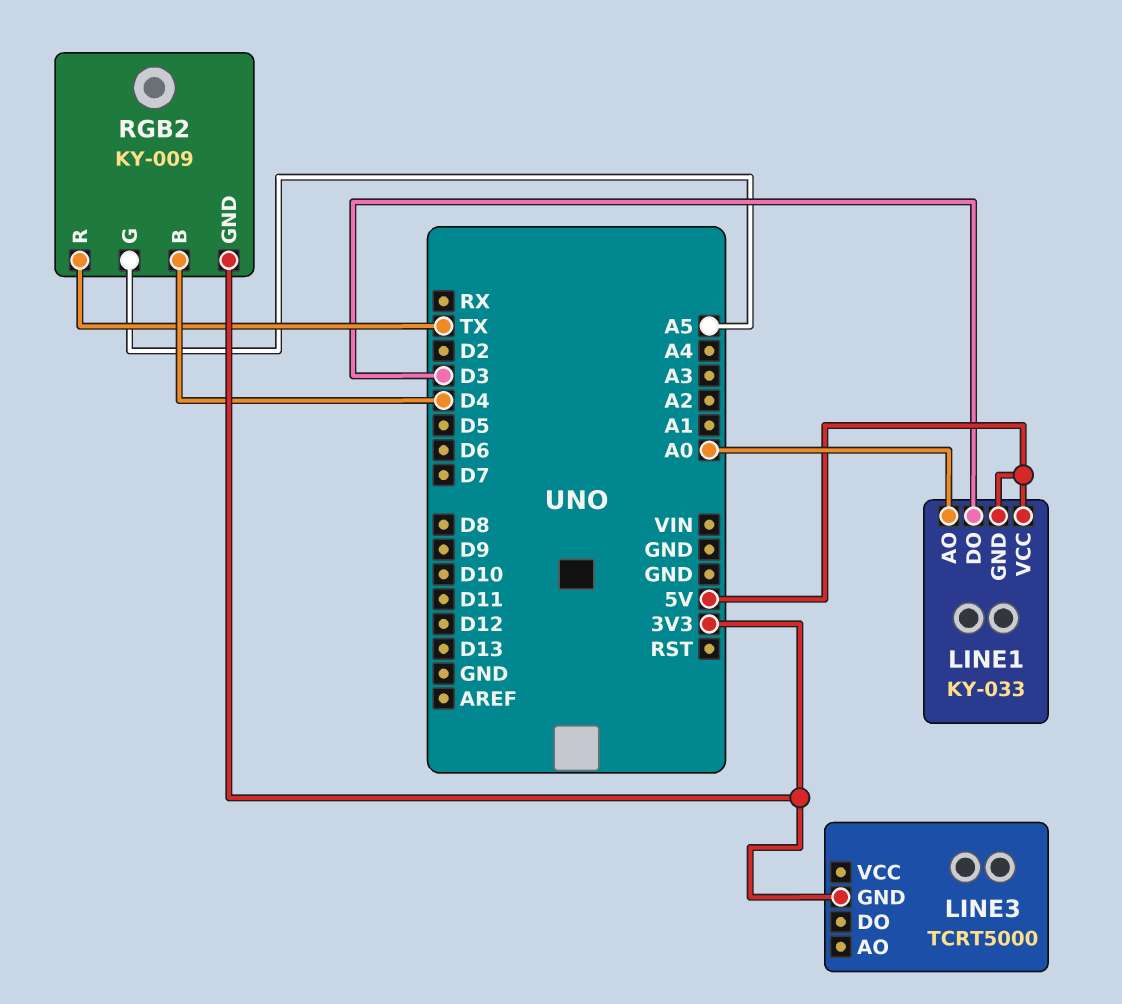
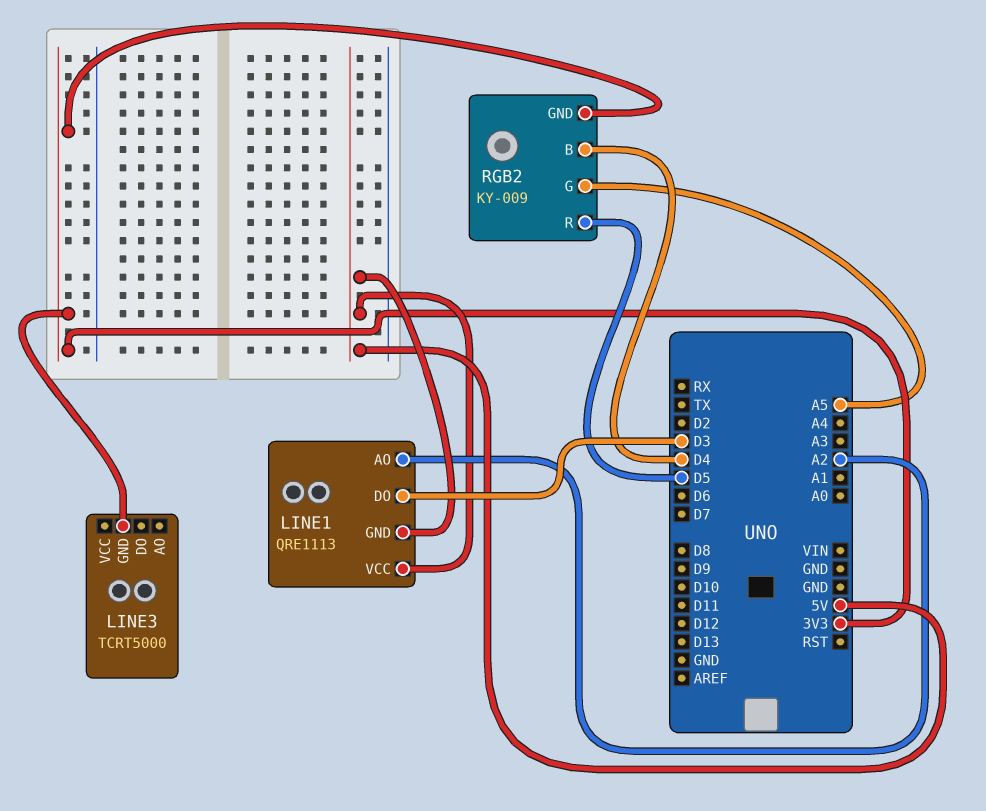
LINE1: KY-033 -> QRE1113
LINE1 pin AO: A0 -> A2
RGB2 pin R: TX -> D5

